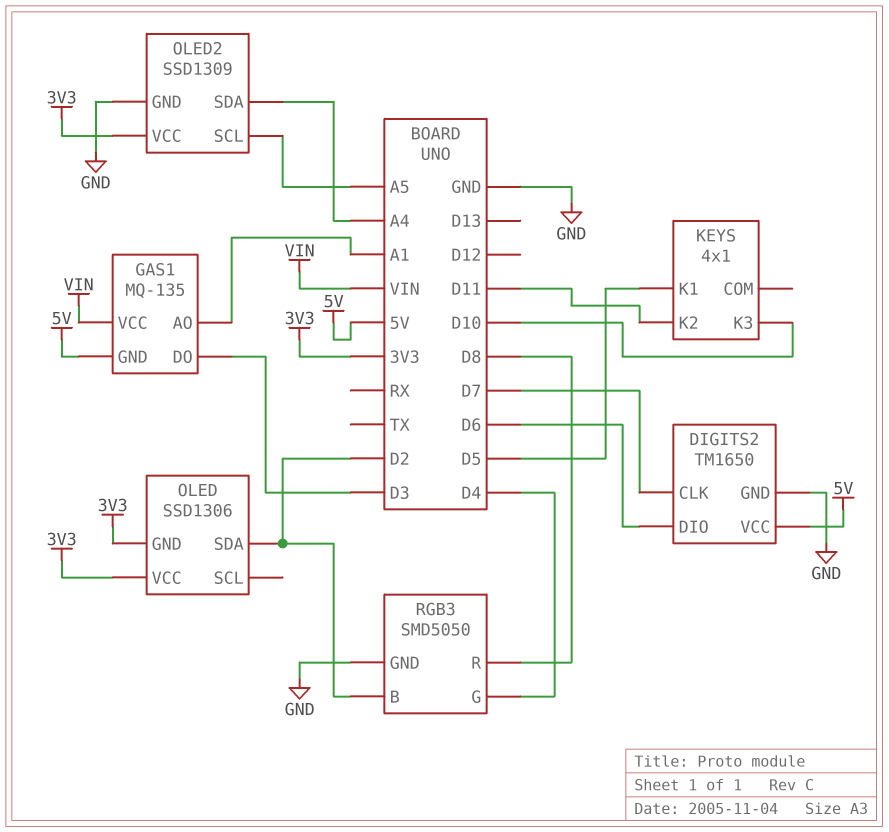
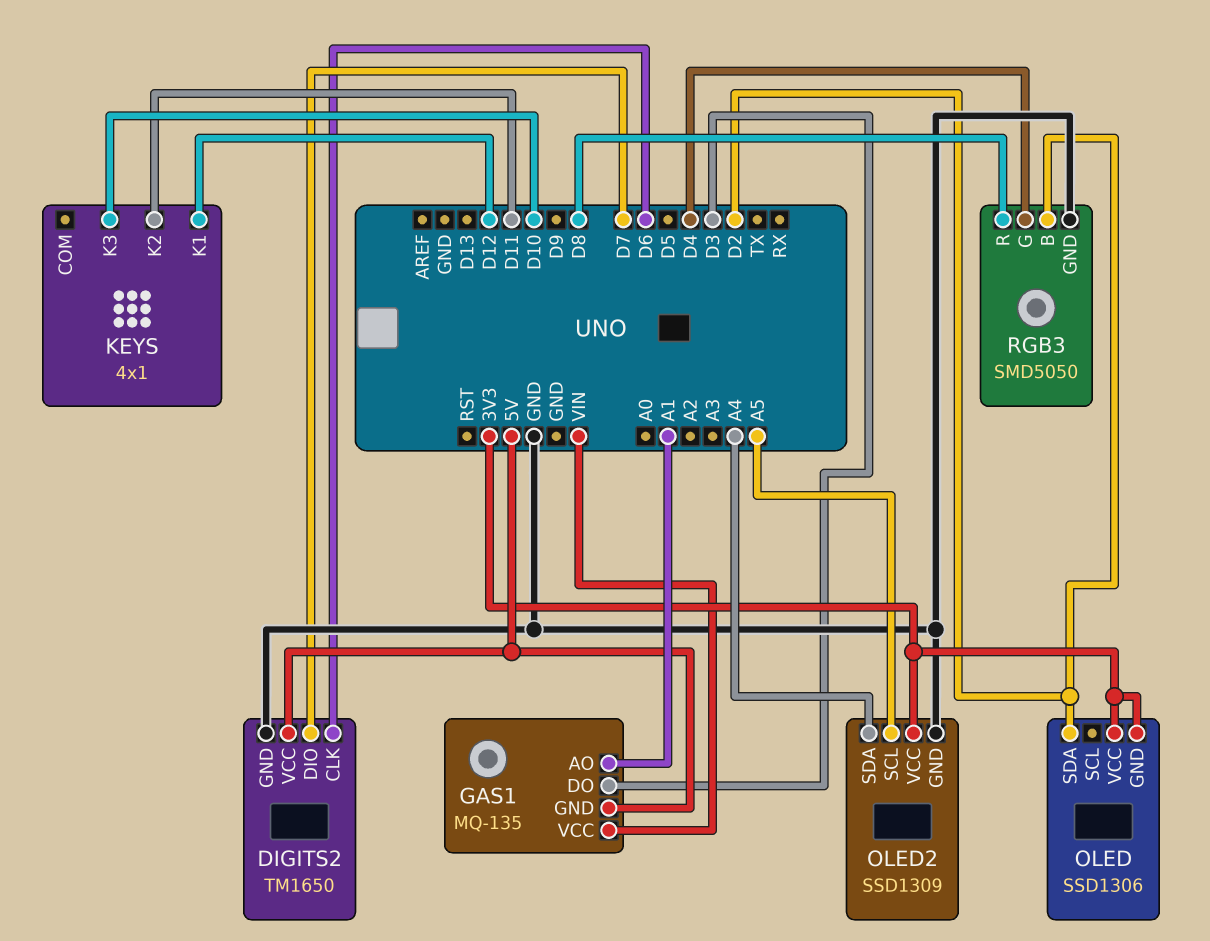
DIGITS2 pin CLK: D7 -> D6
DIGITS2 pin DIO: D6 -> D7
KEYS pin K1: D5 -> D12

